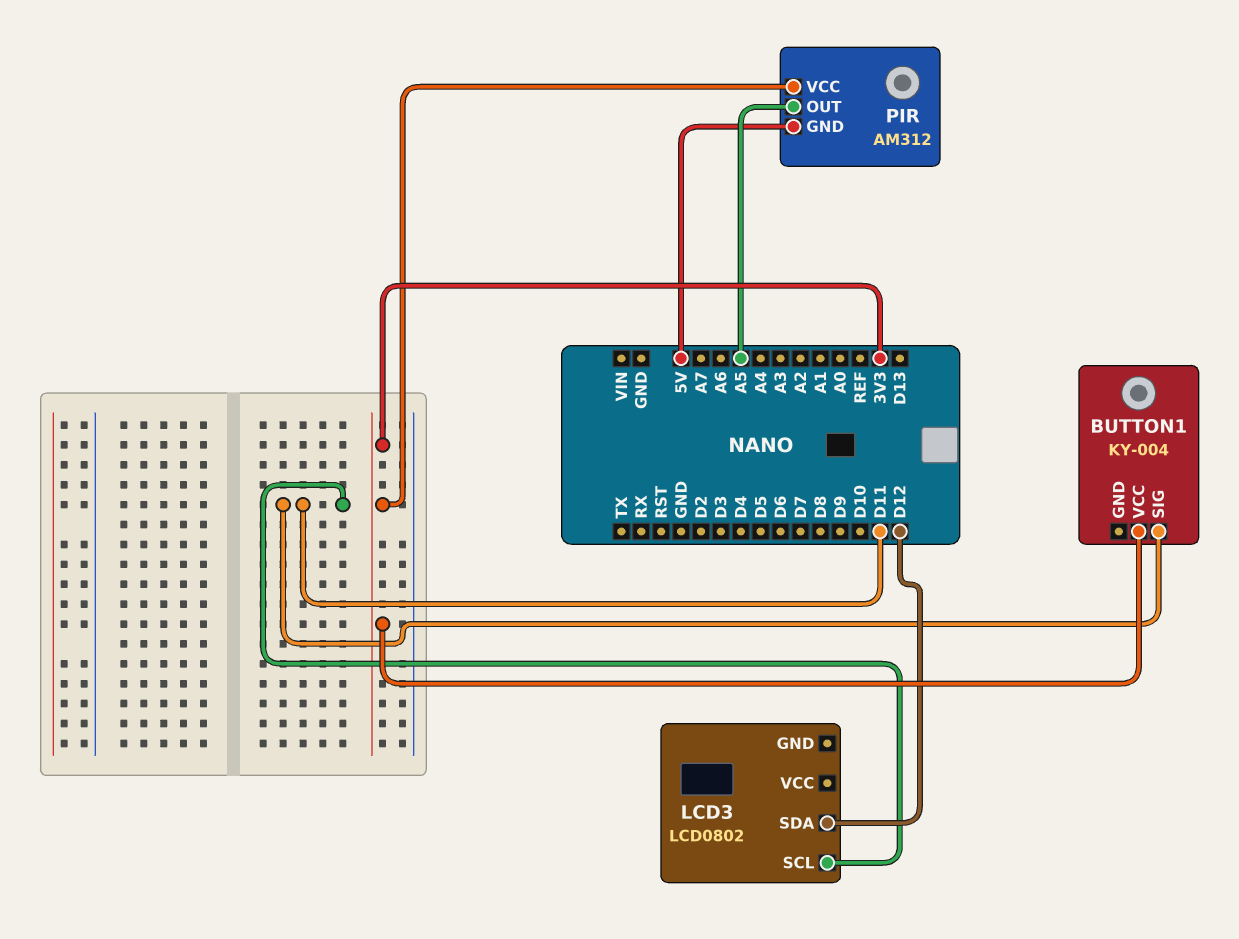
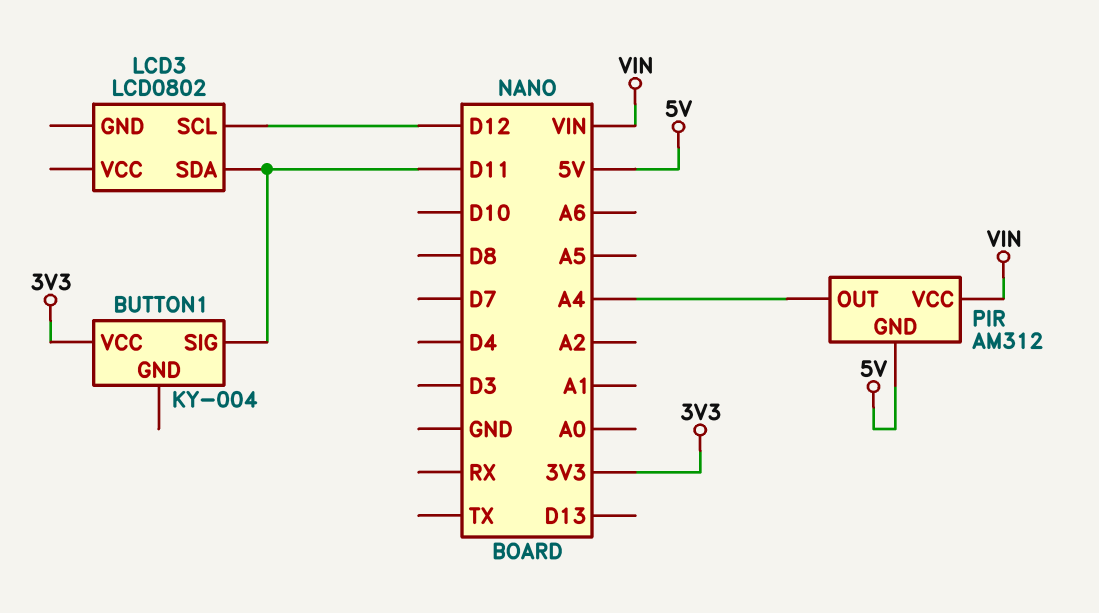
LCD3 pin SCL: D11 -> D12
LCD3 pin SDA: D12 -> D11
PIR pin OUT: A5 -> A4
PIR pin VCC: 3V3 -> VIN

